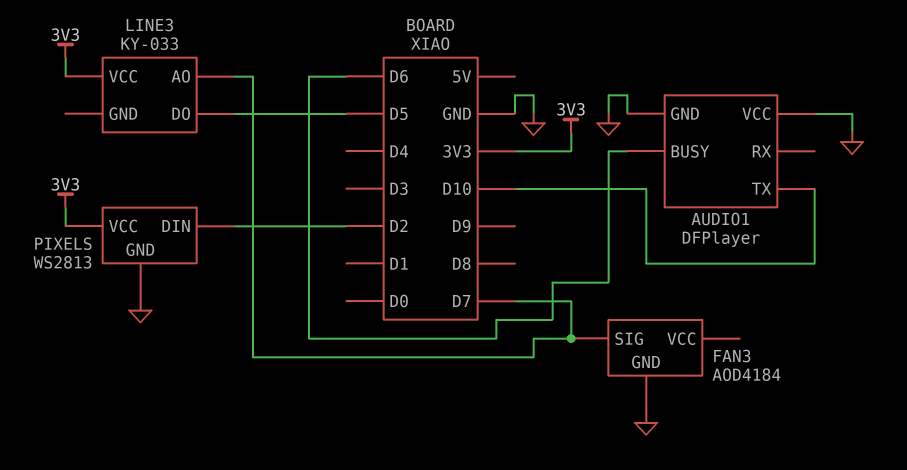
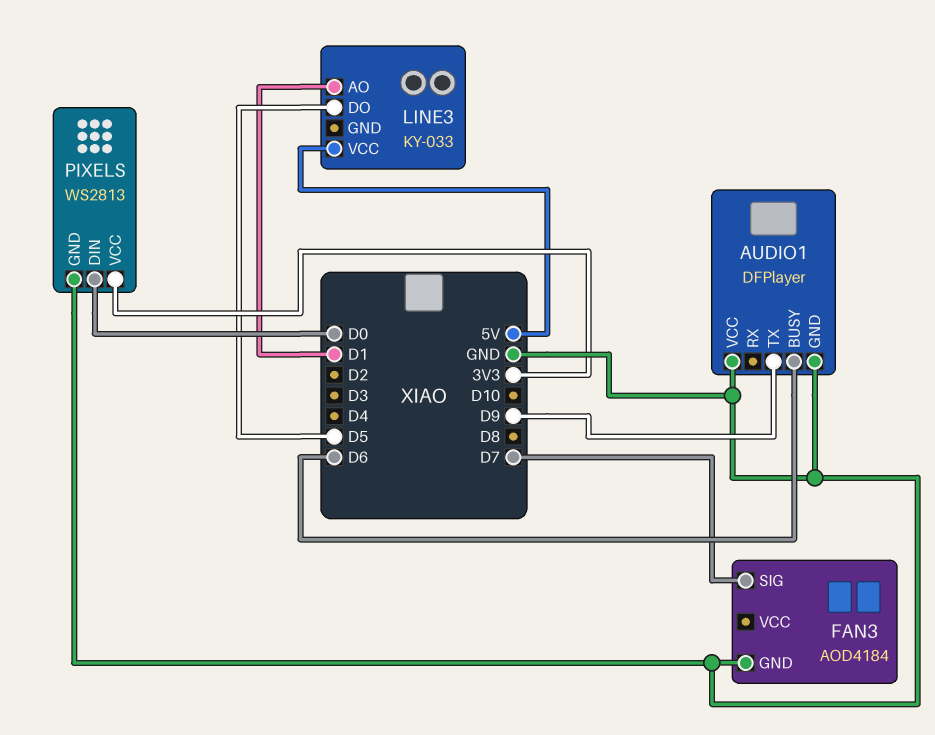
AUDIO1 pin TX: D10 -> D9
LINE3 pin AO: D7 -> D1
LINE3 pin VCC: 3V3 -> 5V
PIXELS pin DIN: D2 -> D0

